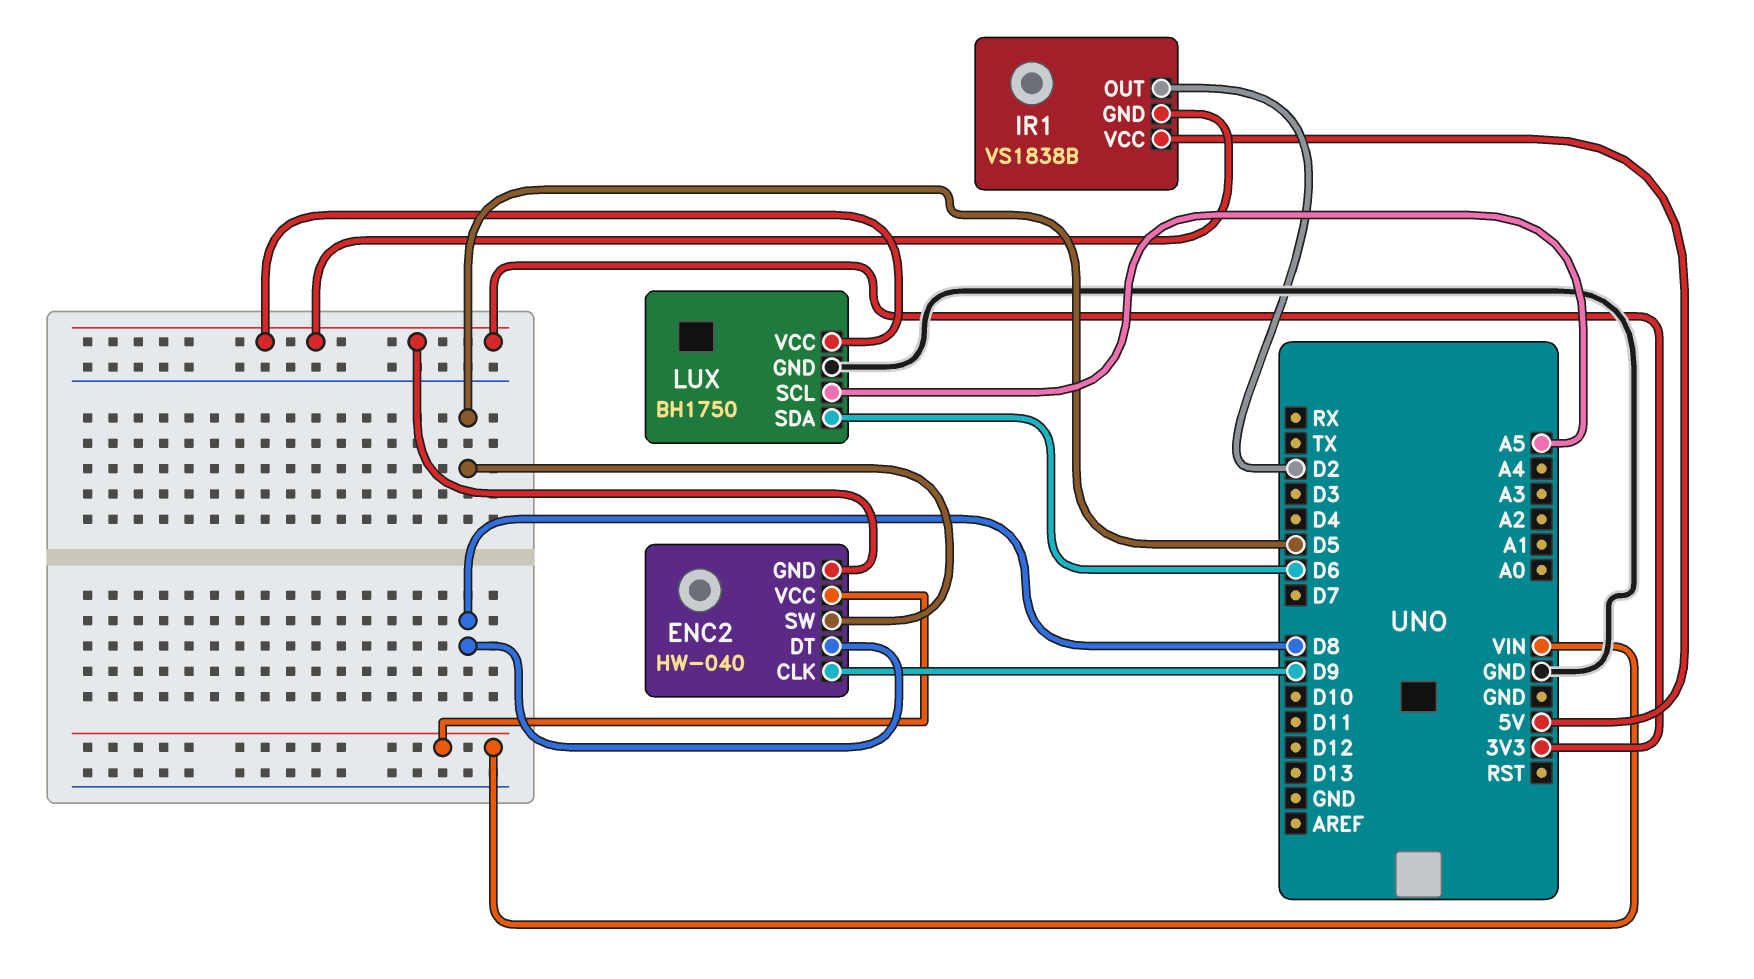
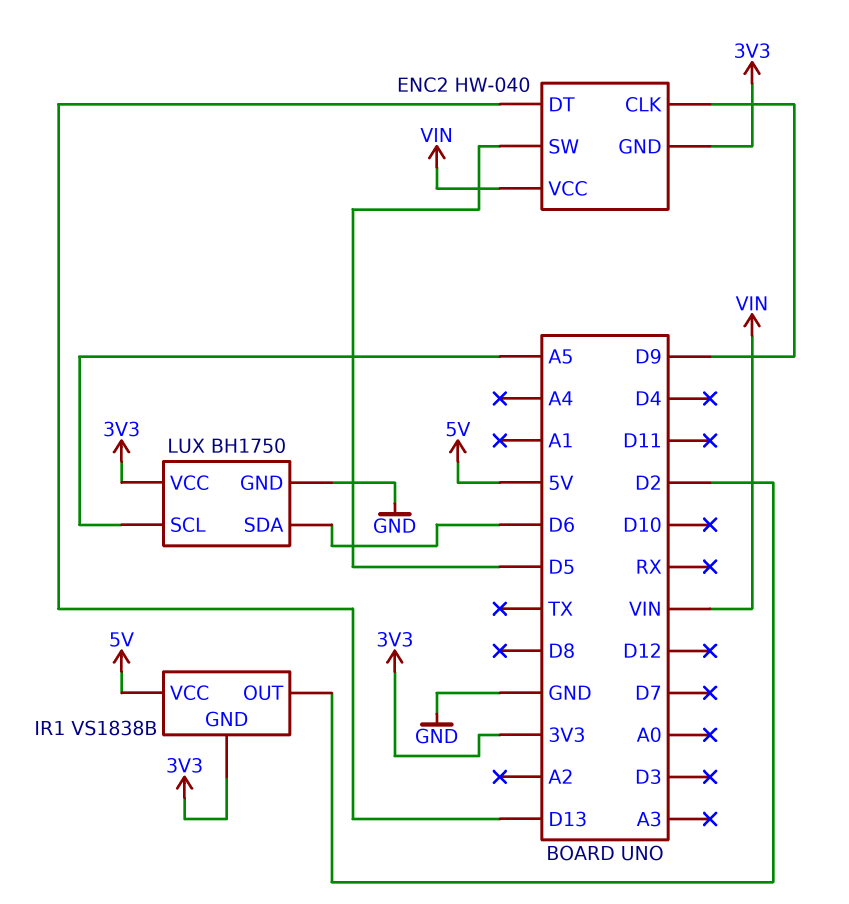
ENC2 pin DT: D8 -> D13

